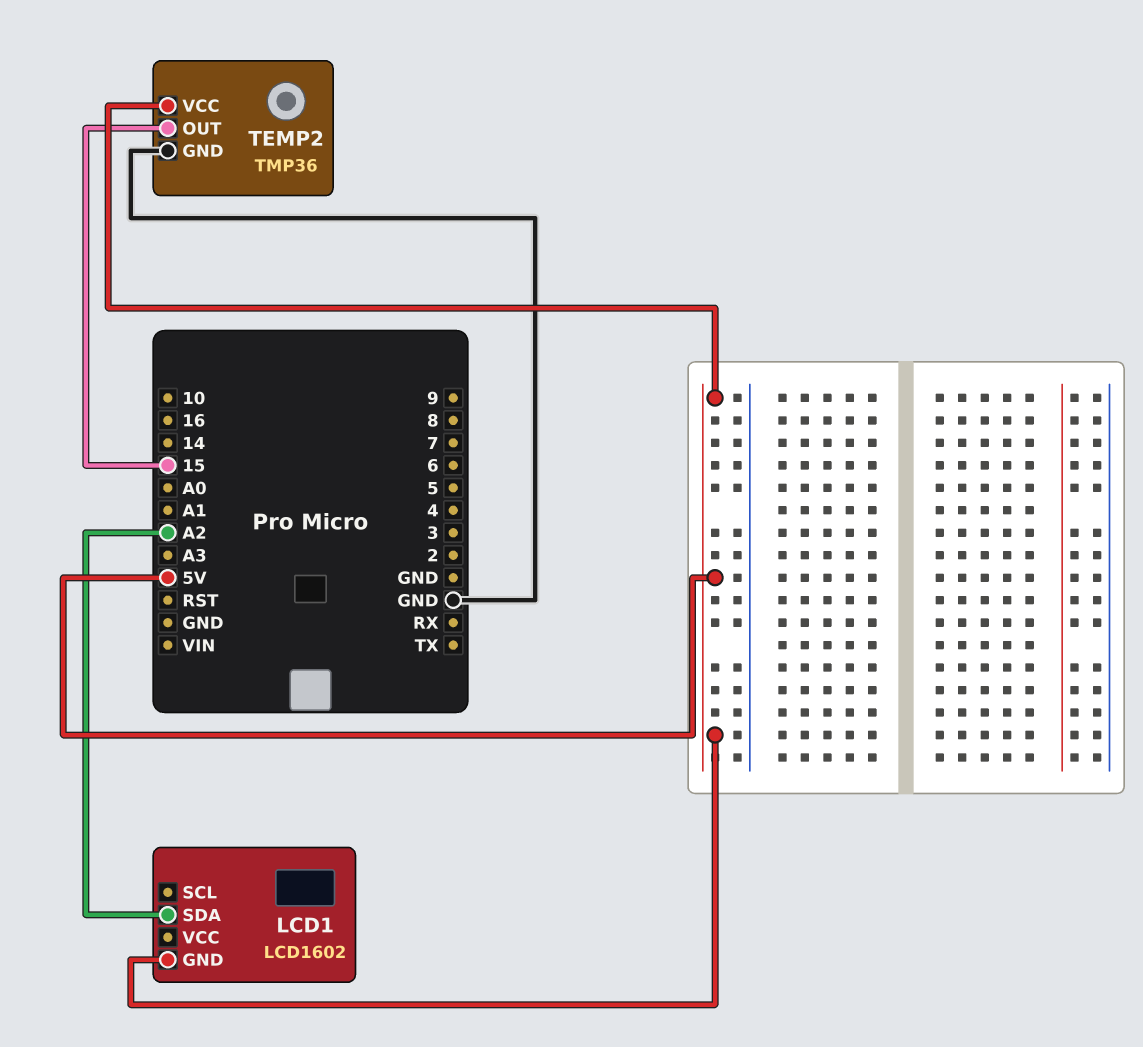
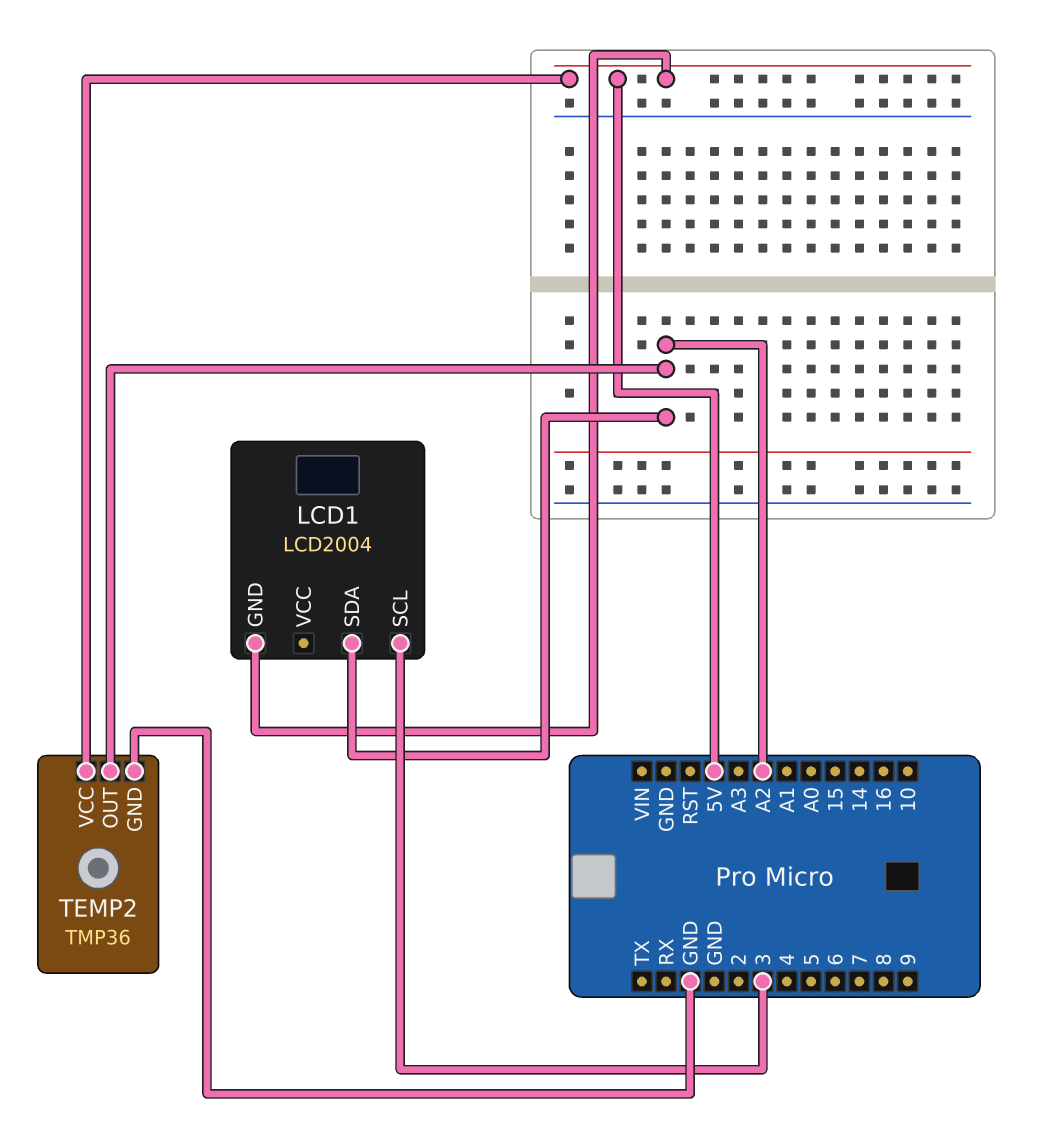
LCD1: LCD1602 -> LCD2004
LCD1 pin SCL: none -> 3
TEMP2 pin OUT: 15 -> A2

